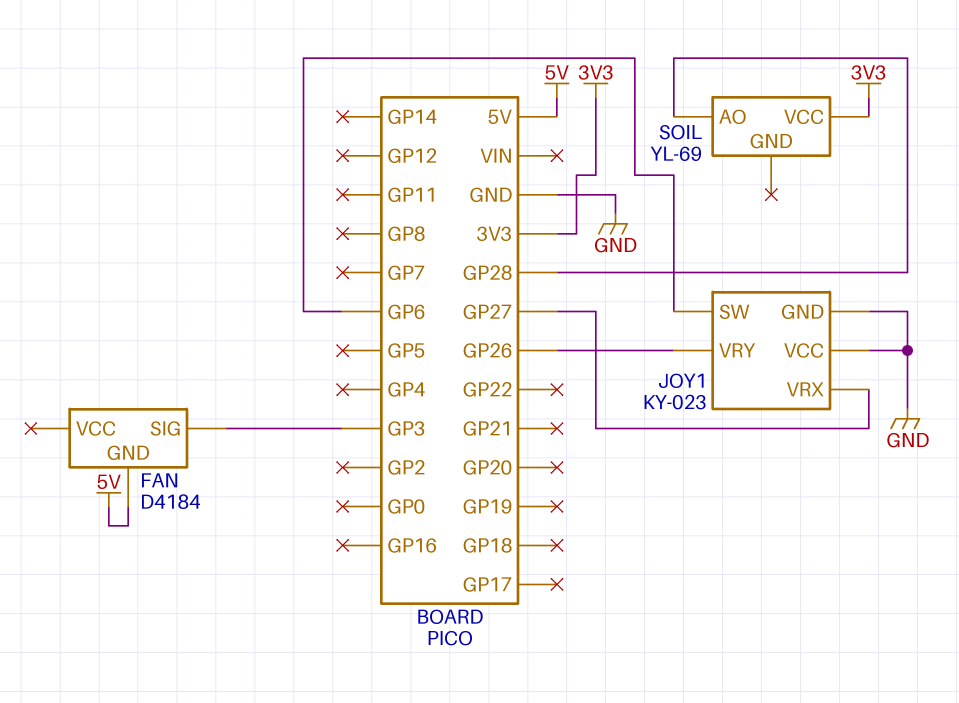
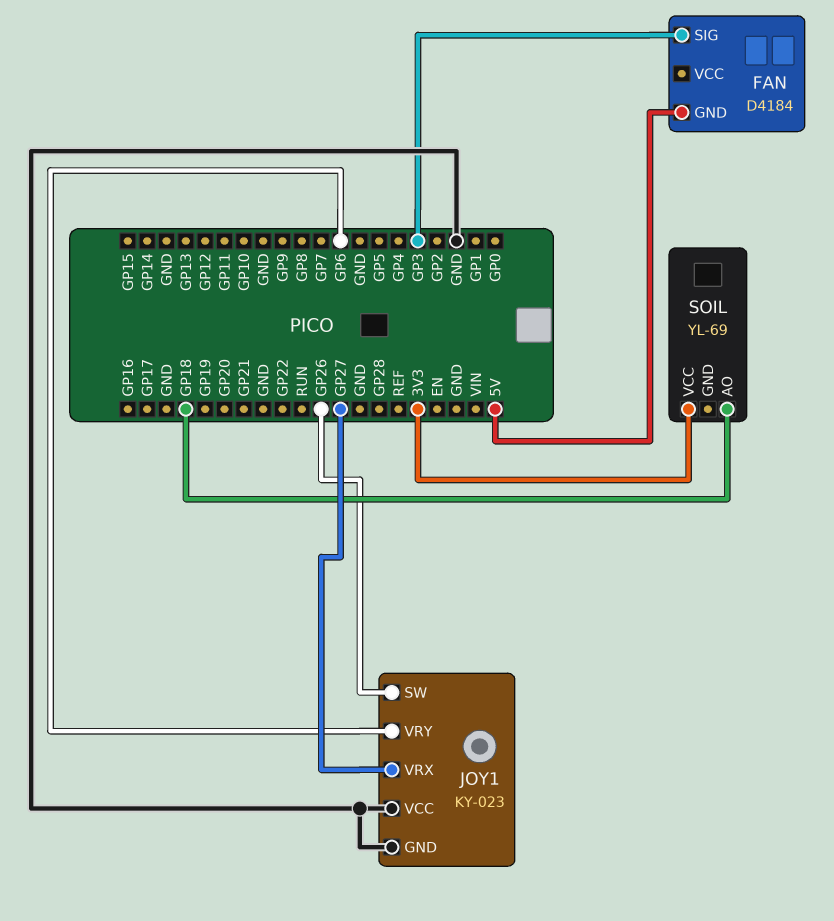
JOY1 pin SW: GP6 -> GP26
JOY1 pin VRY: GP26 -> GP6
SOIL pin AO: GP28 -> GP18

